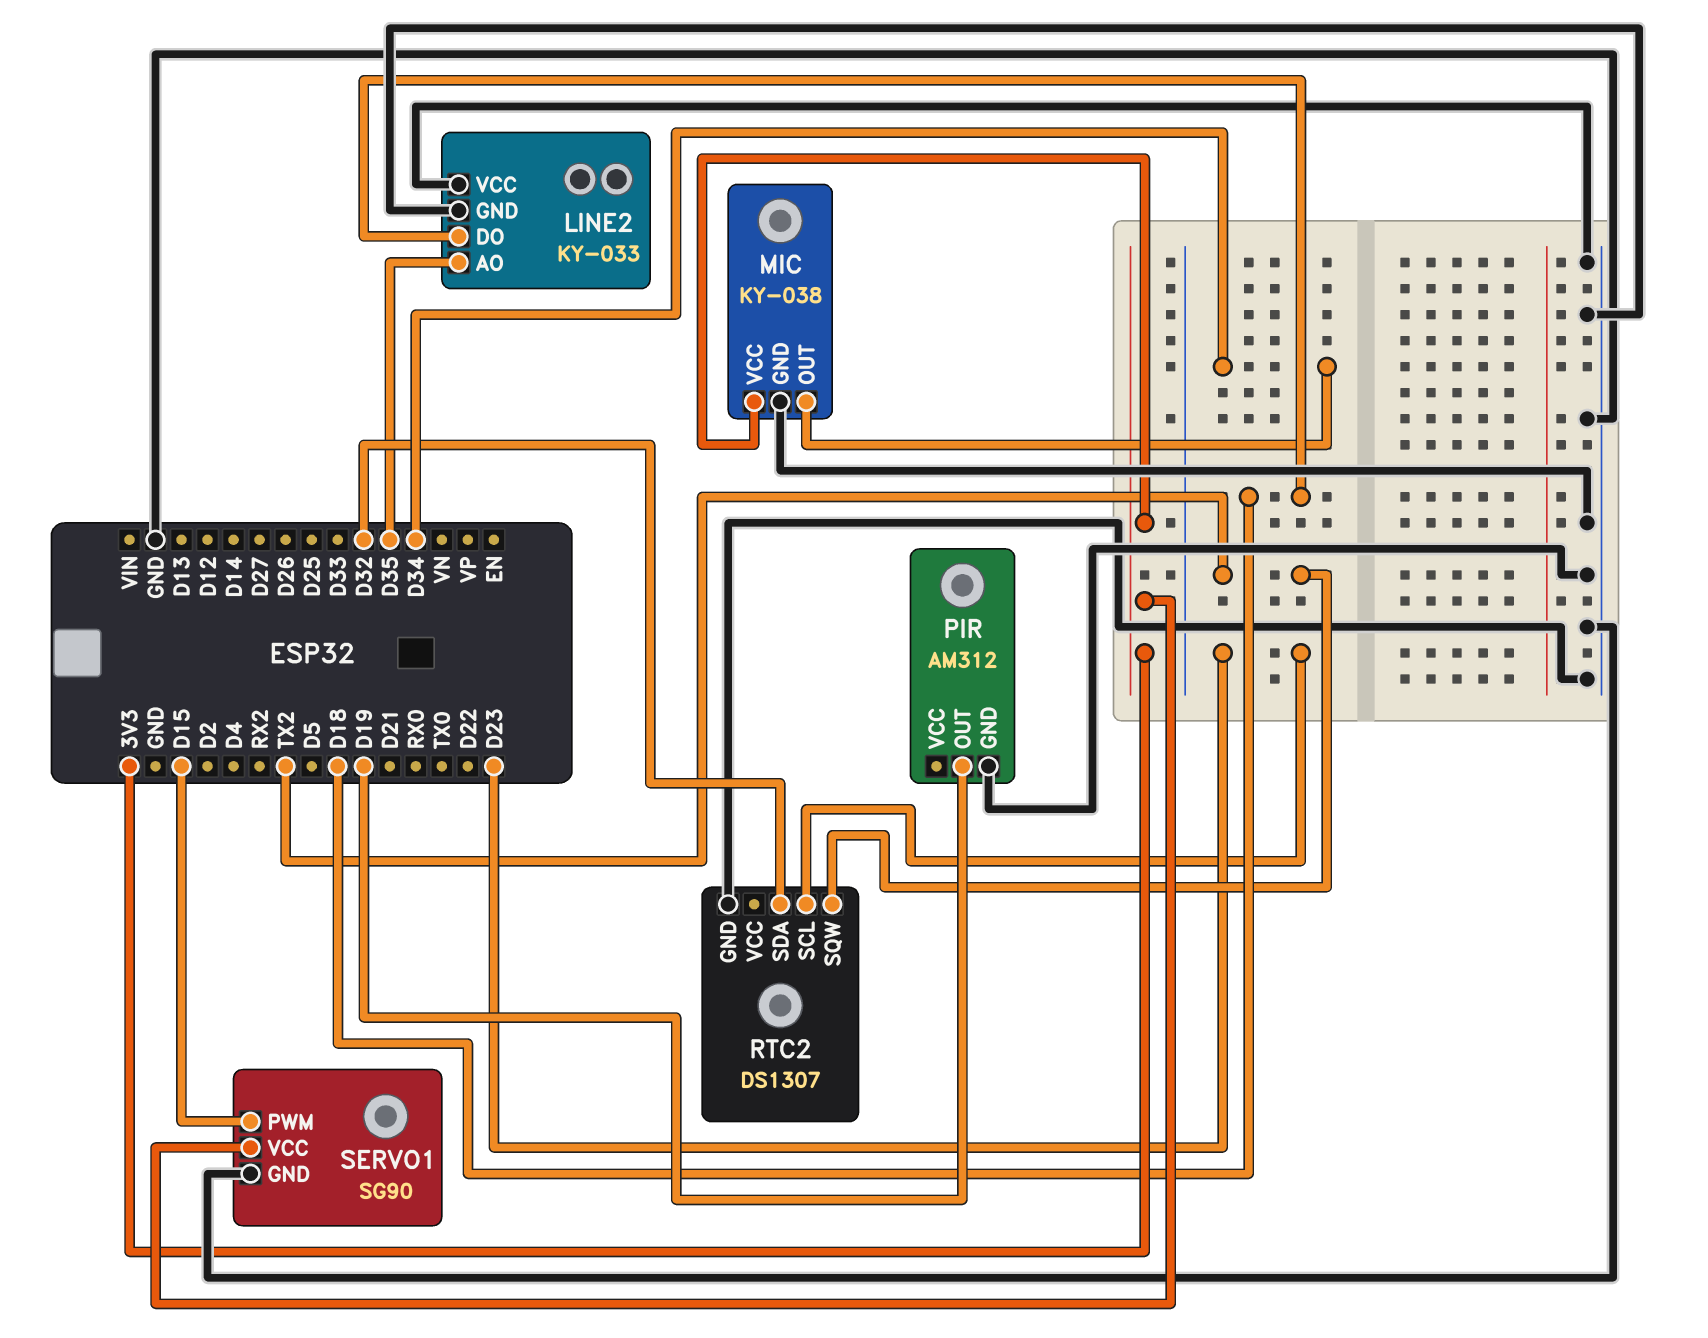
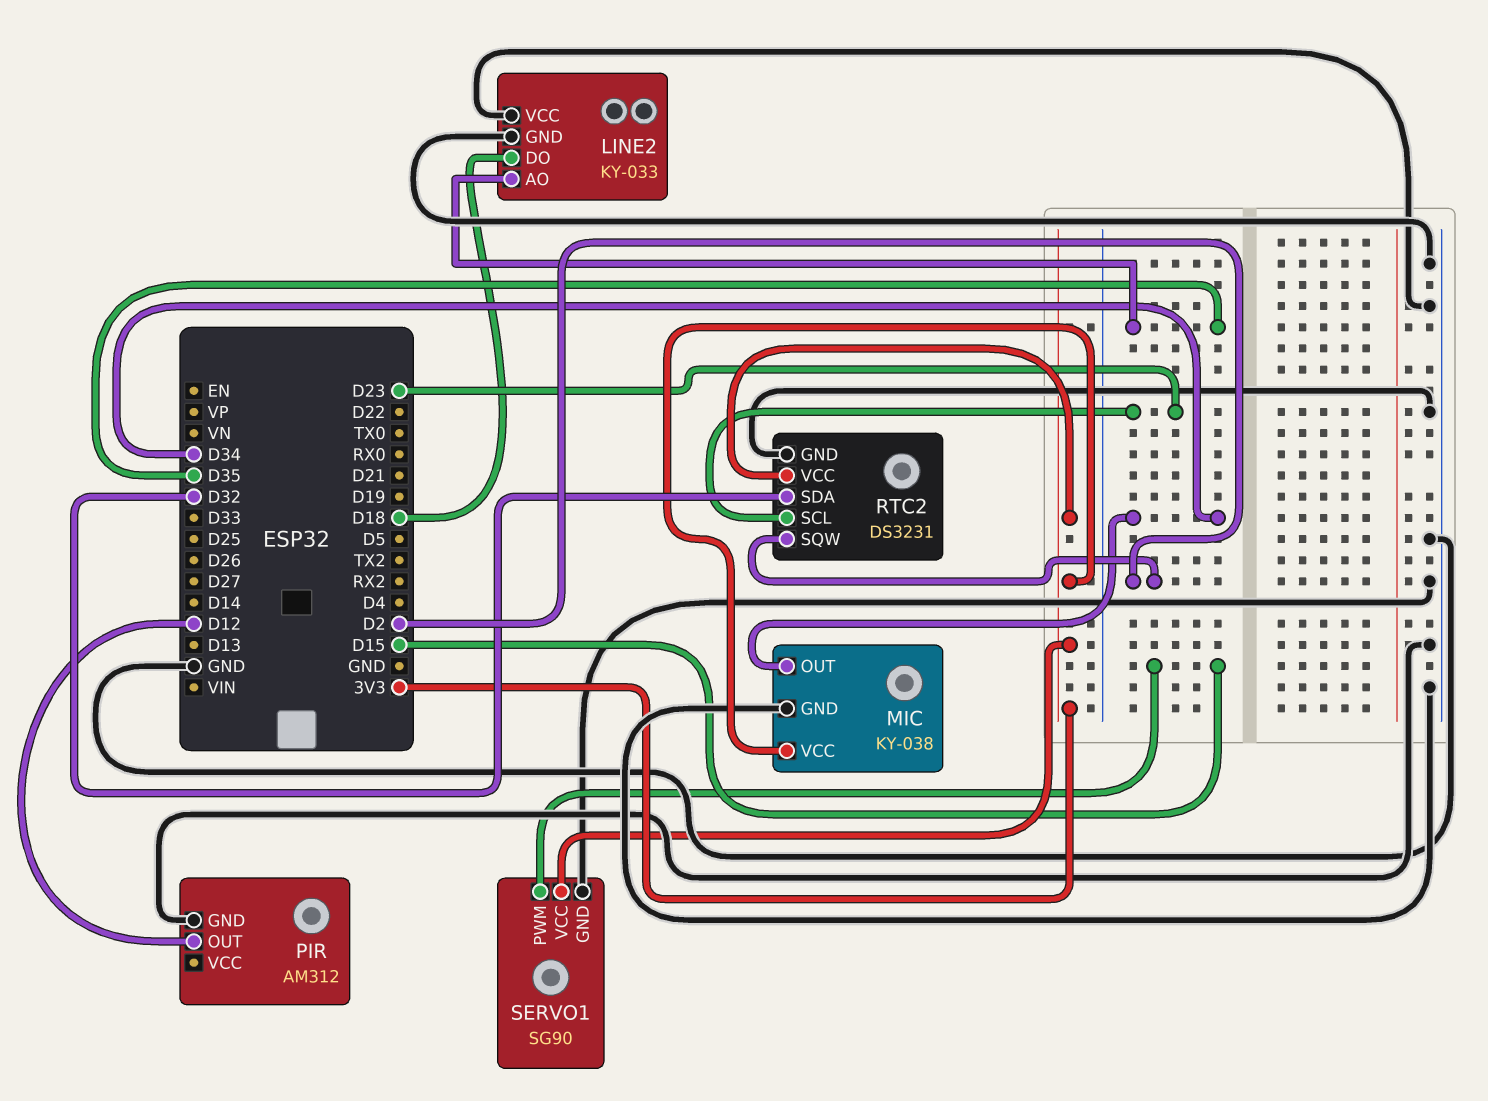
PIR pin OUT: D19 -> D12
RTC2: DS1307 -> DS3231
RTC2 pin SQW: TX2 -> D2
RTC2 pin VCC: none -> 3V3

